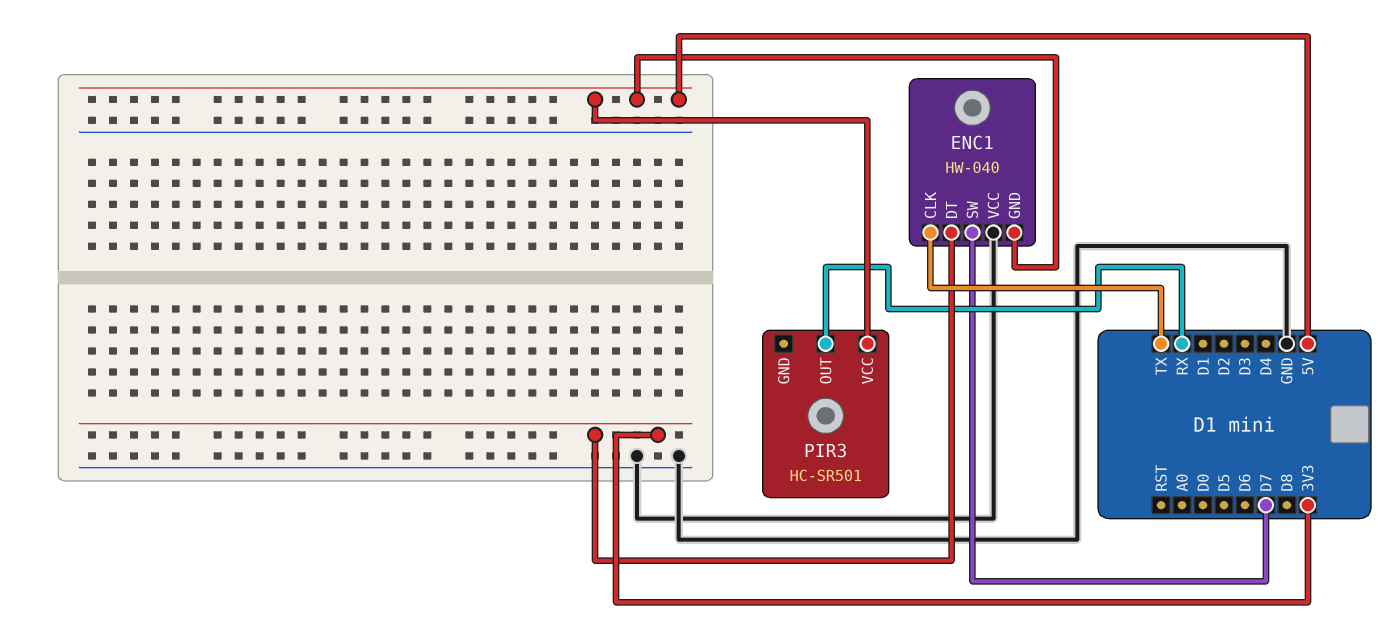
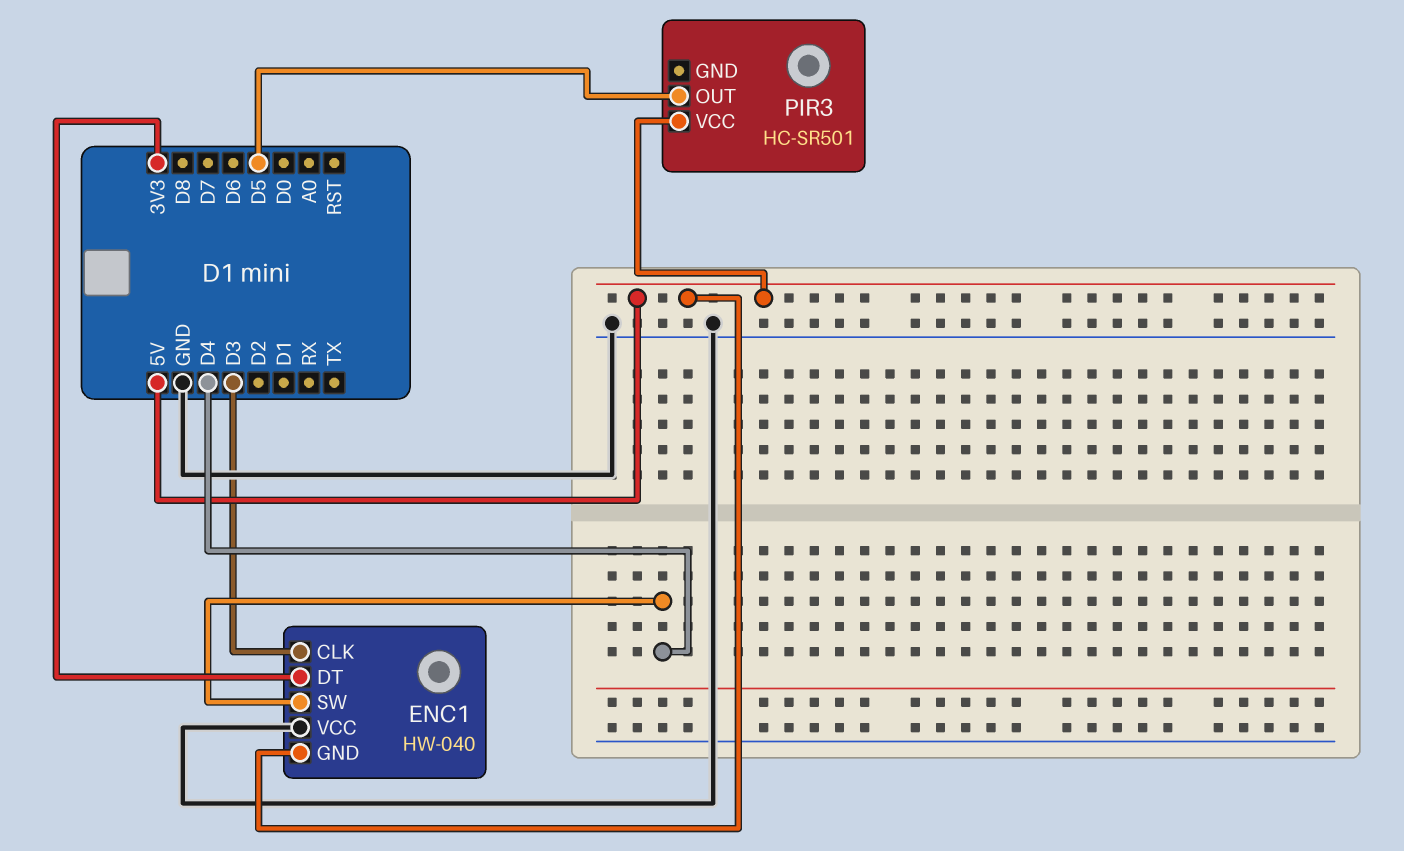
ENC1 pin CLK: TX -> D3
ENC1 pin SW: D7 -> D4
PIR3 pin OUT: RX -> D5

